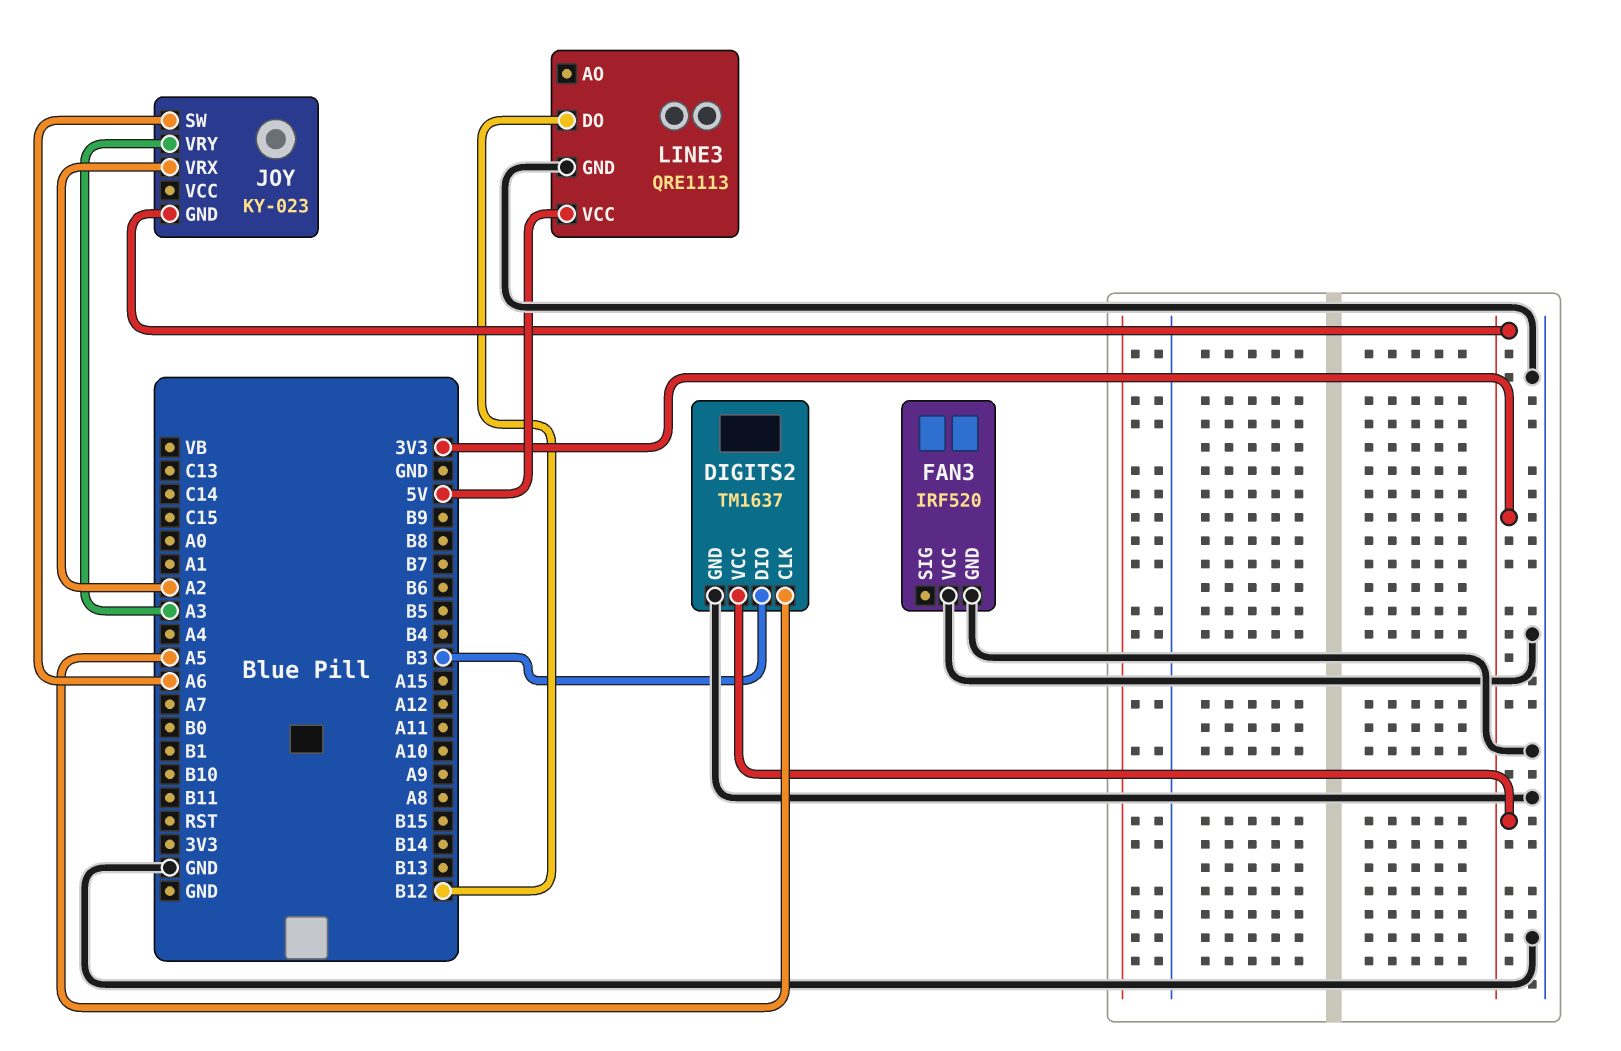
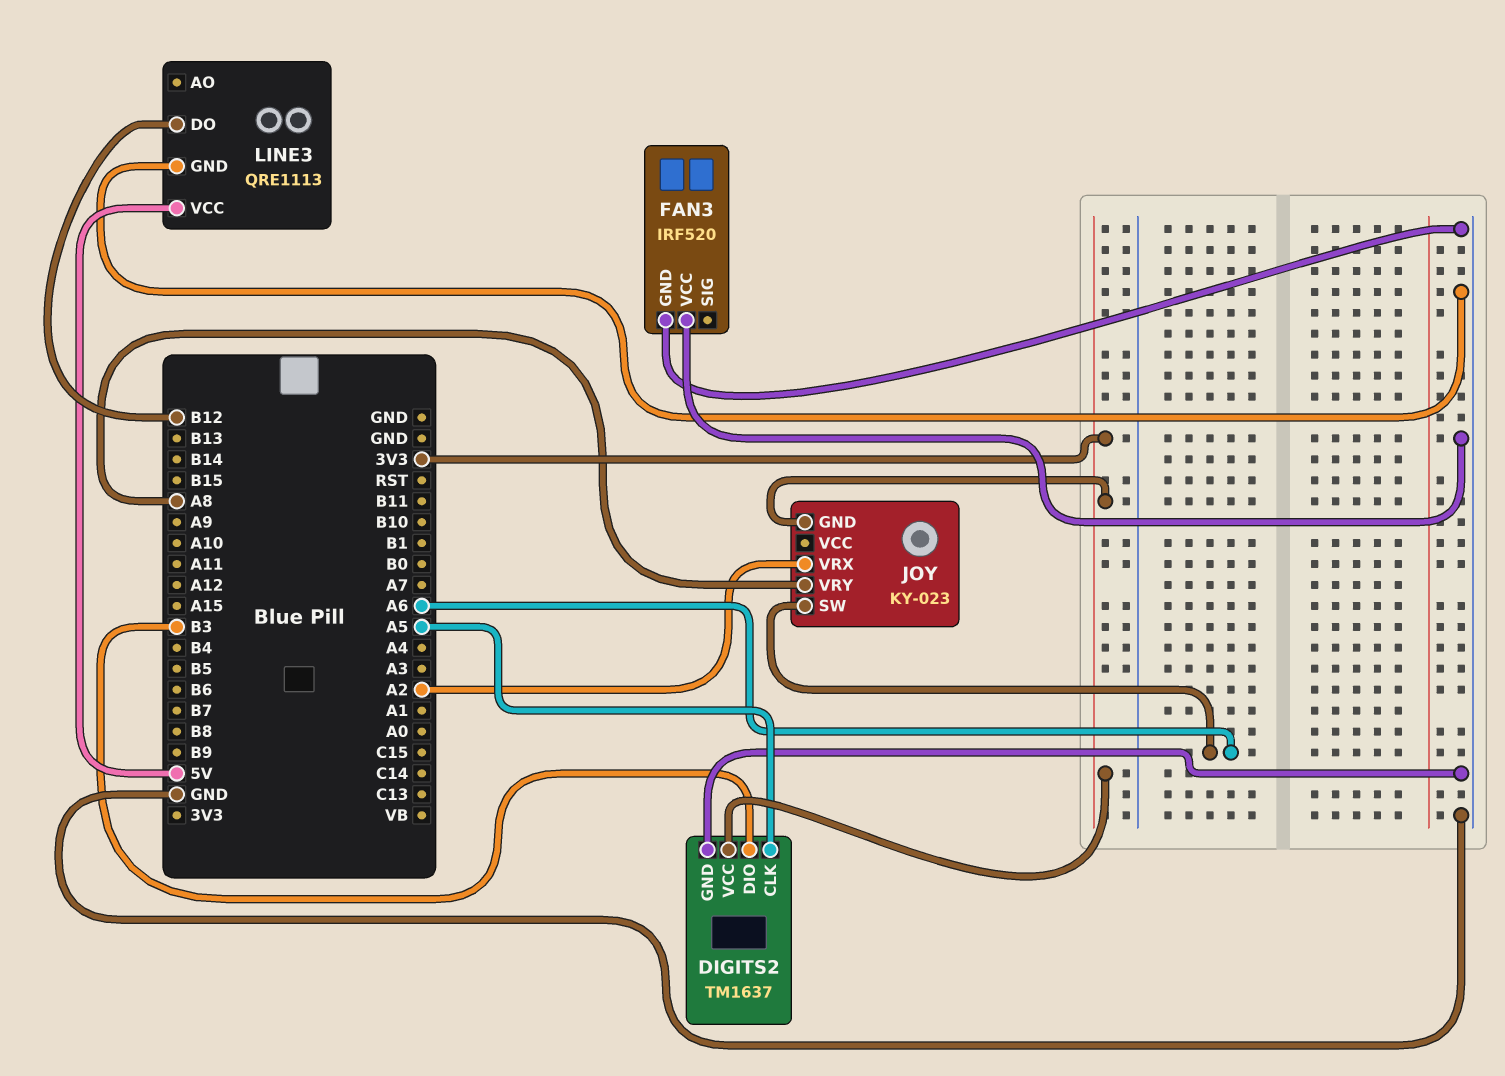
JOY pin VRY: A3 -> A8

